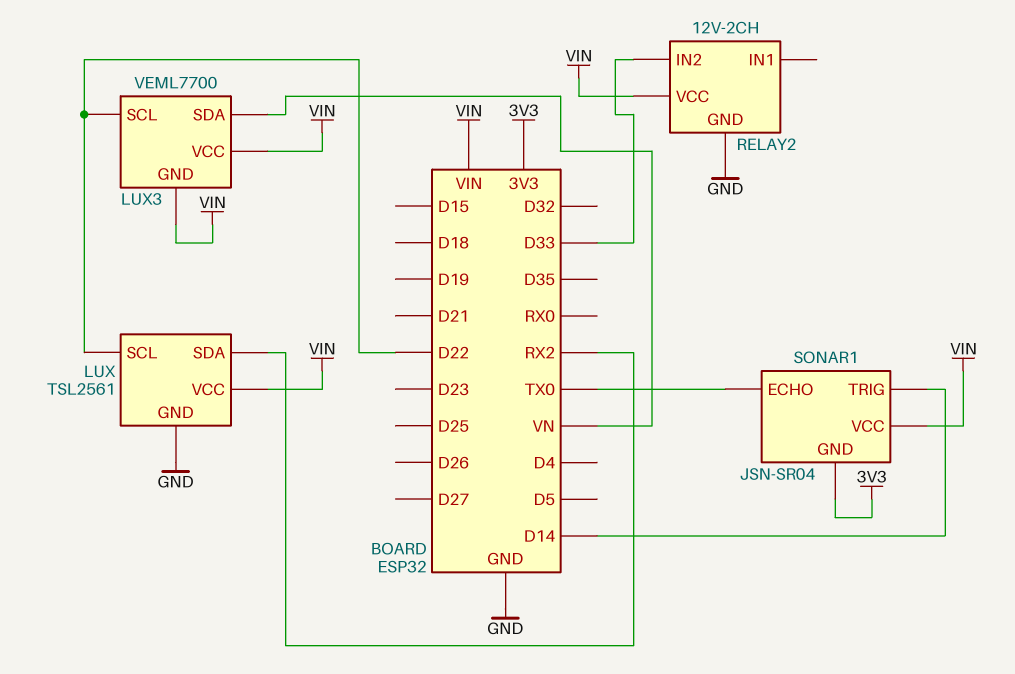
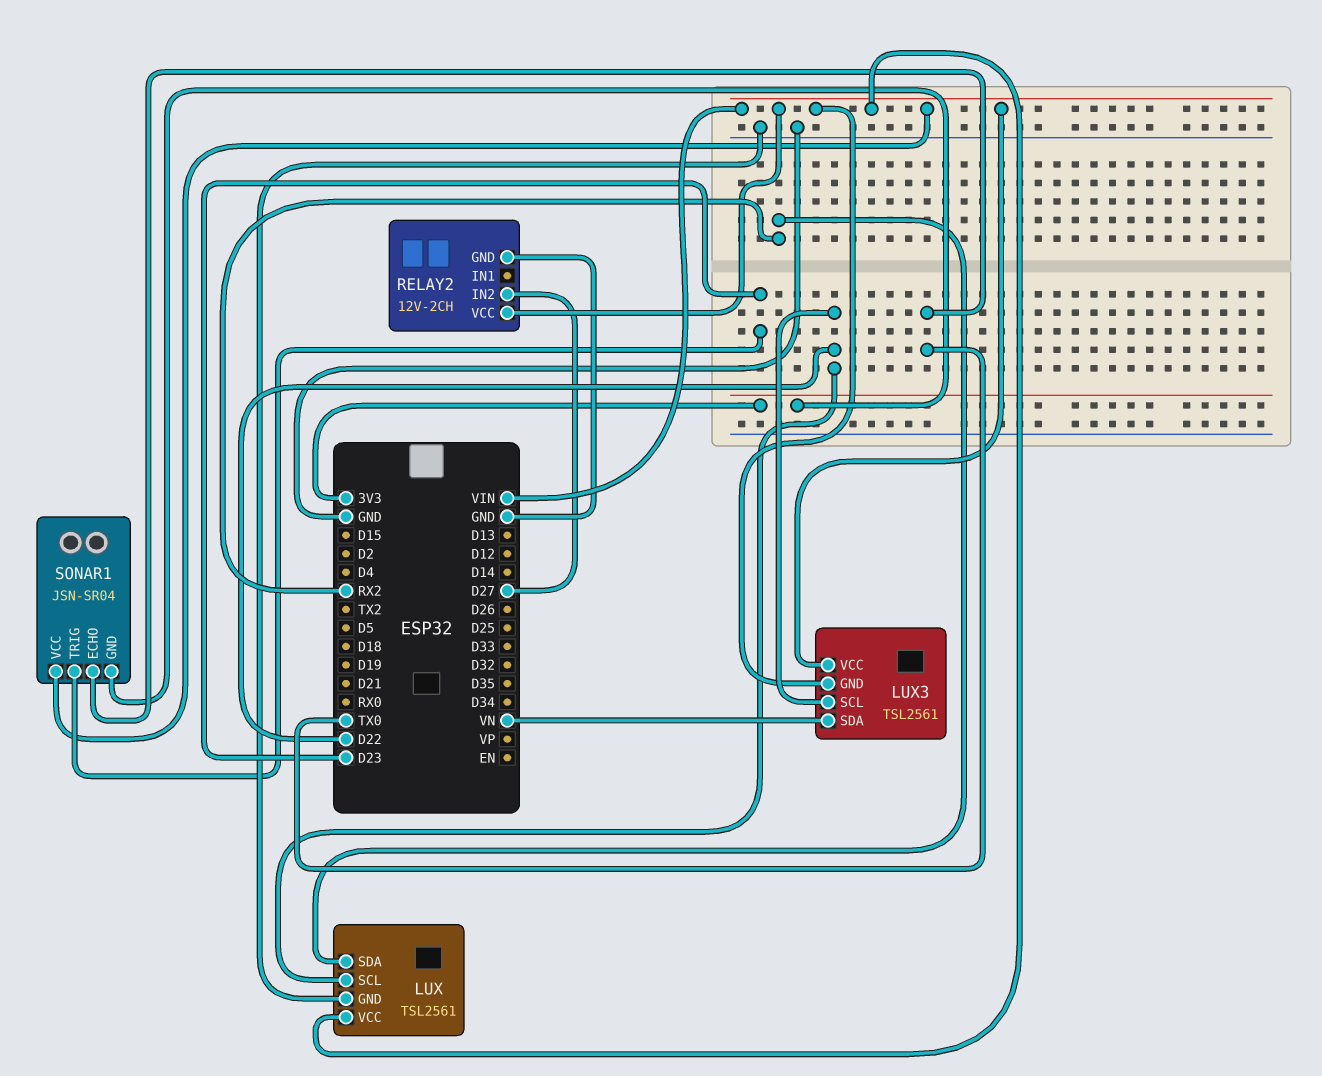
LUX3: VEML7700 -> TSL2561
RELAY2 pin IN2: D33 -> D27
SONAR1 pin TRIG: D14 -> D23

